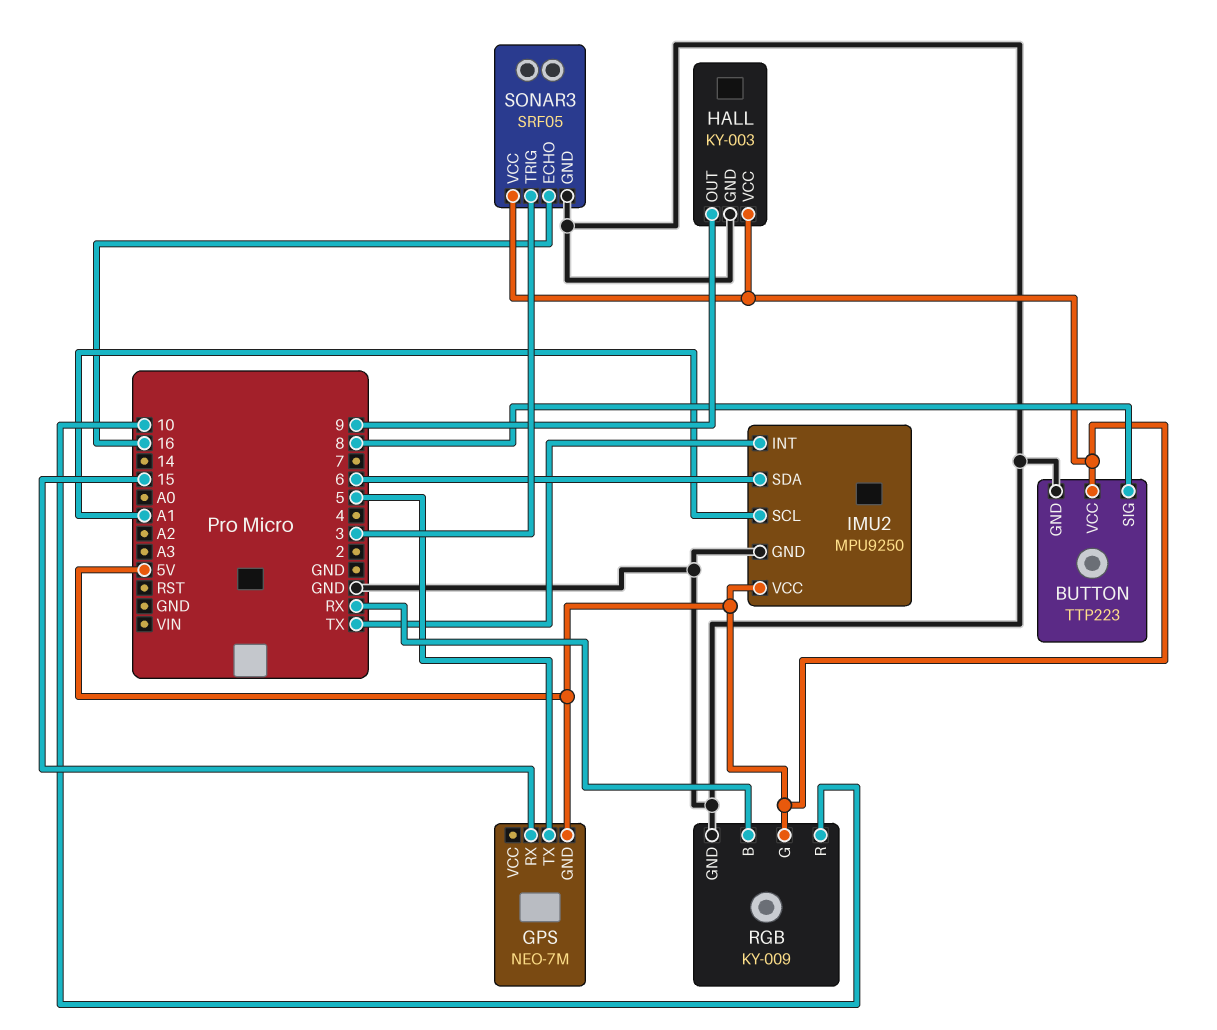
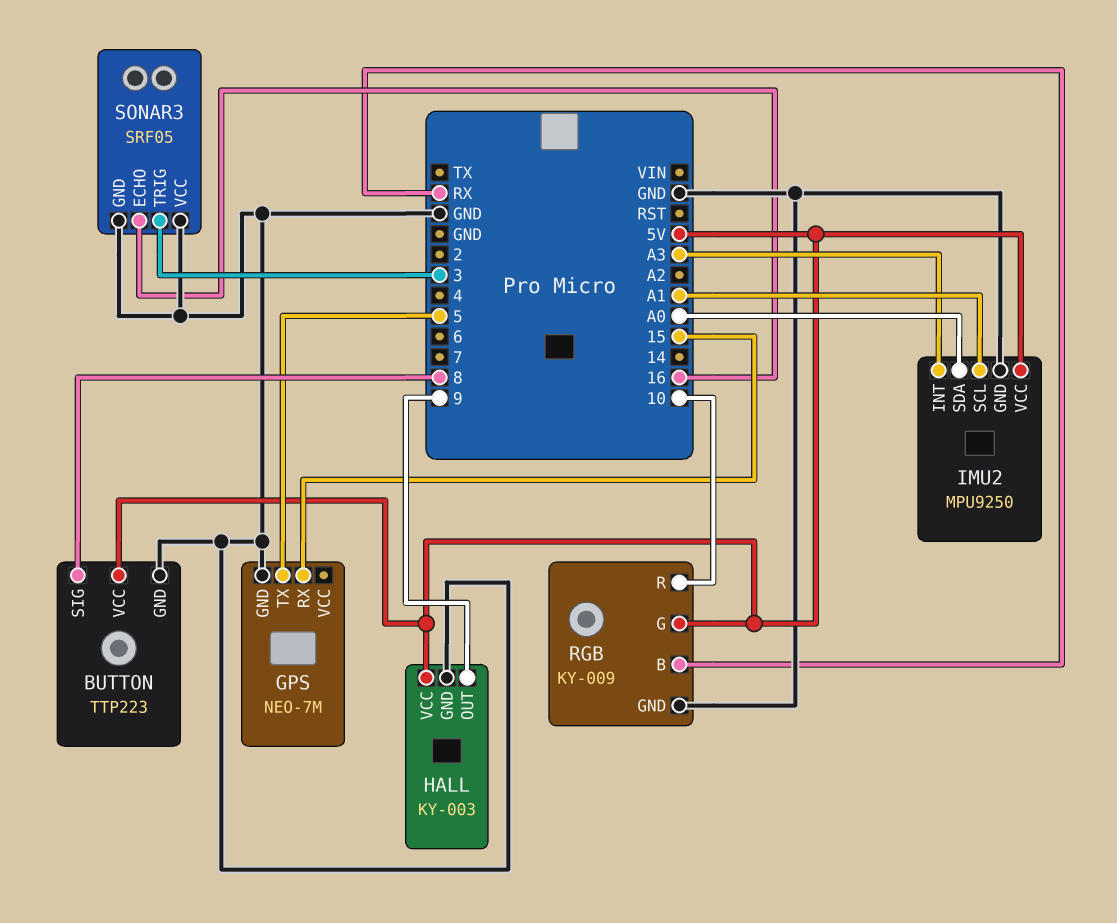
GPS pin GND: 5V -> GND
IMU2 pin INT: TX -> A3
IMU2 pin SDA: 6 -> A0
SONAR3 pin VCC: 5V -> GND

